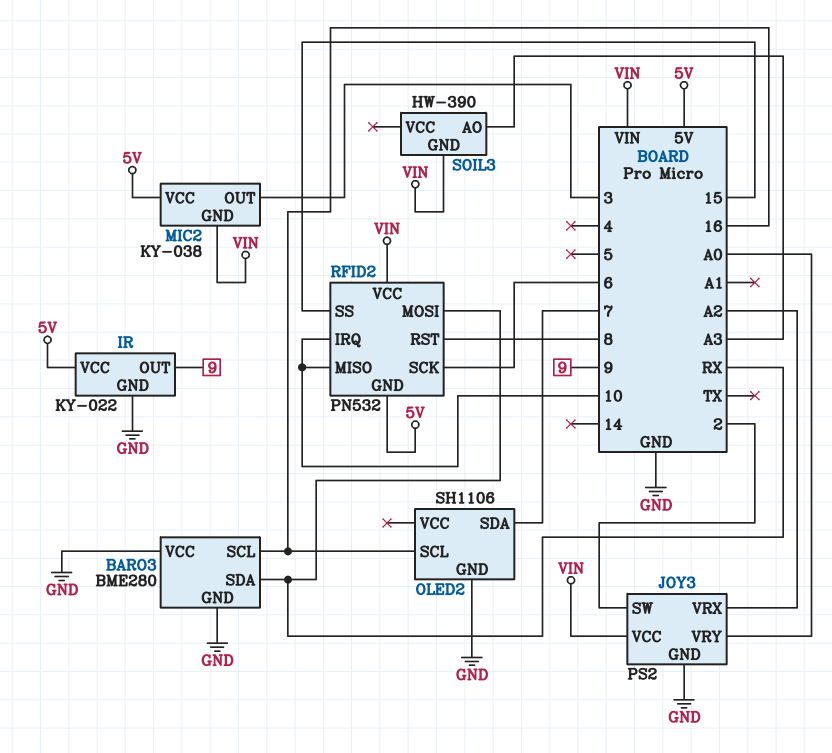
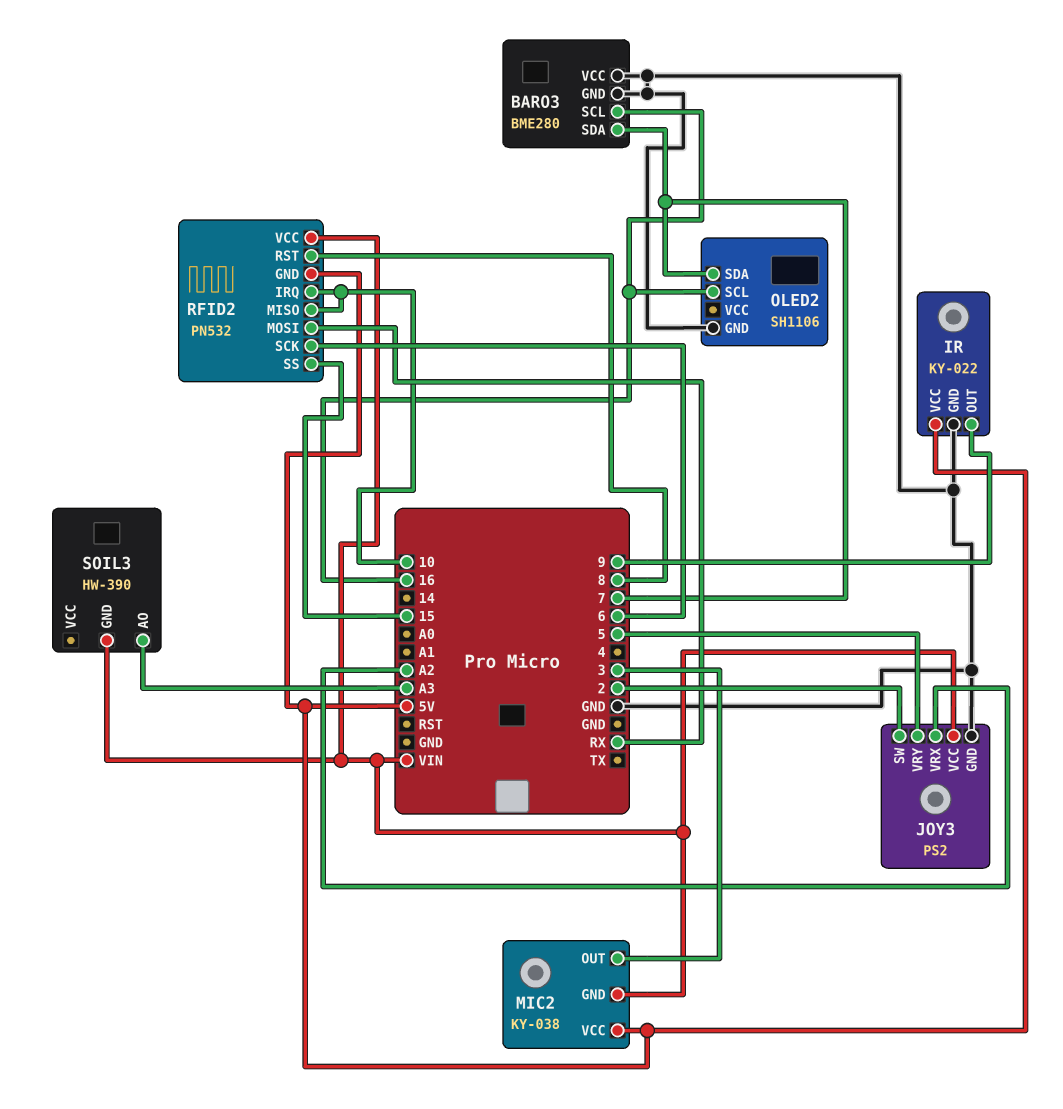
BARO3 pin SDA: RX -> 7
JOY3 pin VRY: A0 -> 5

